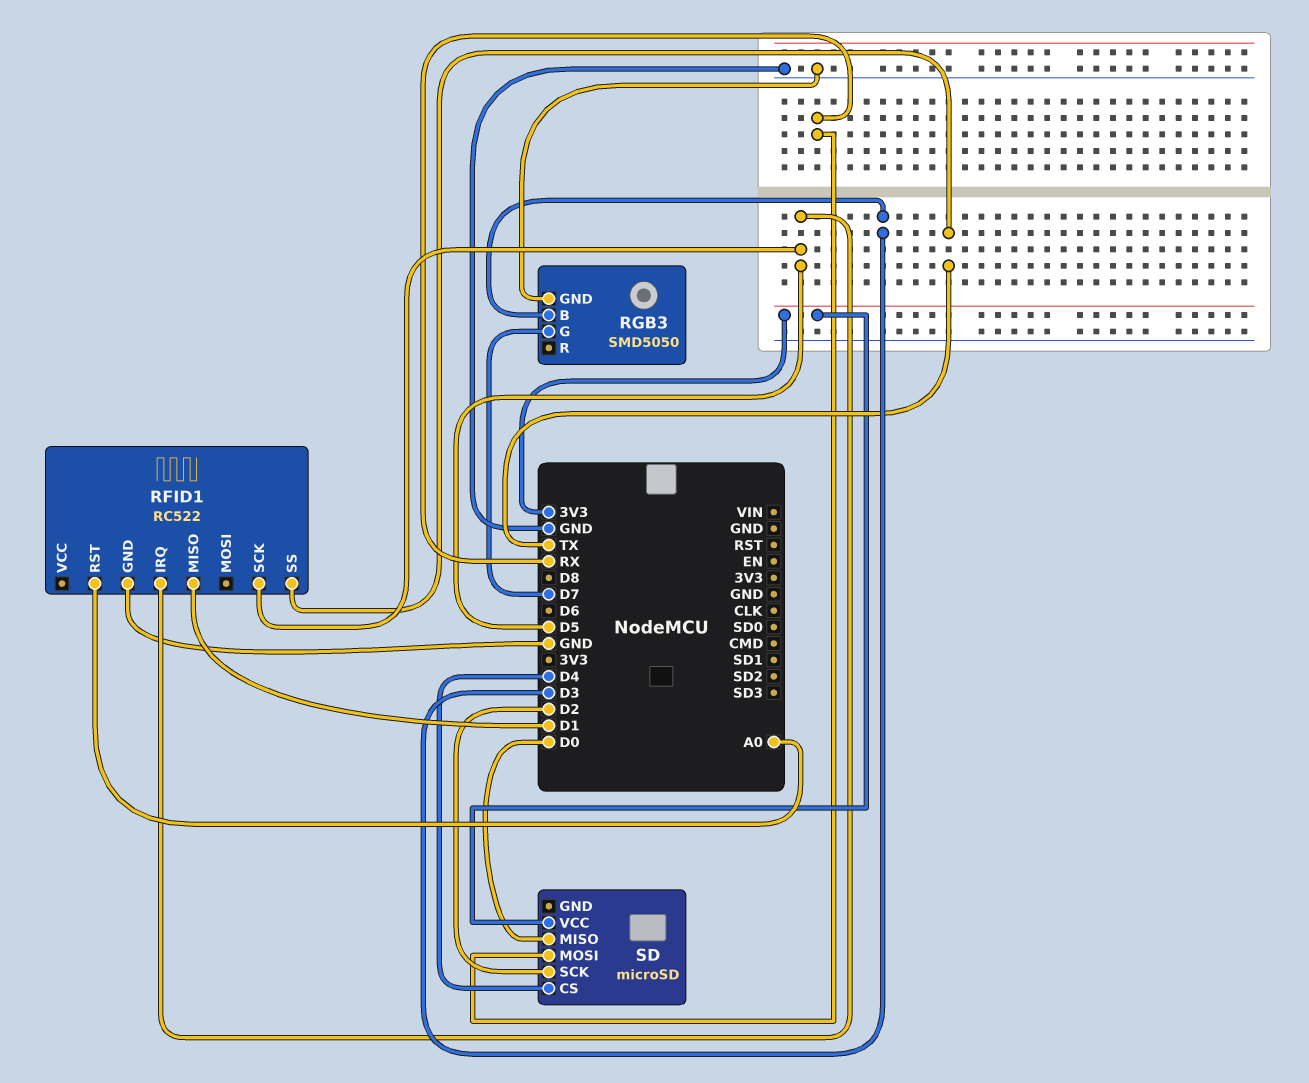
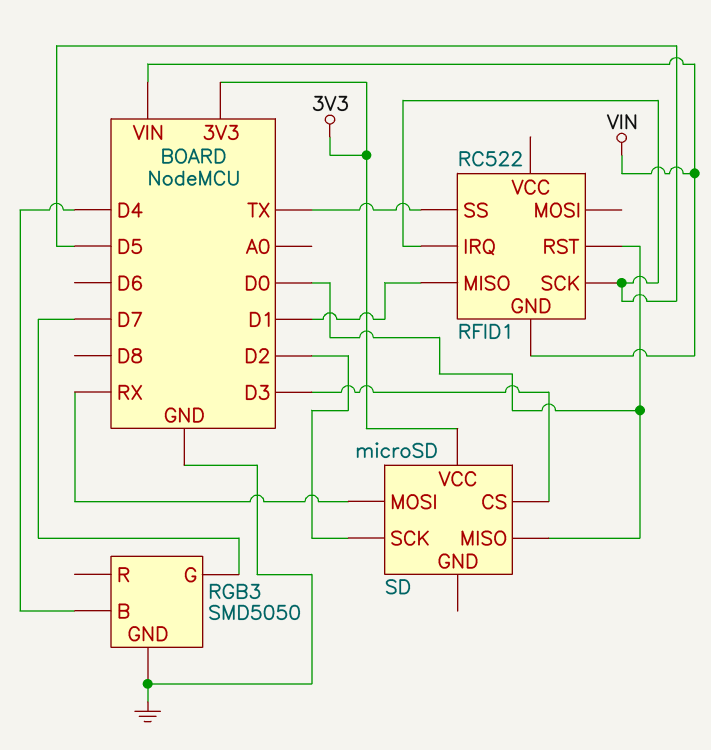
RFID1 pin GND: GND -> VIN
RFID1 pin RST: A0 -> D0
RGB3 pin B: D3 -> D4
SD pin CS: D4 -> D3

